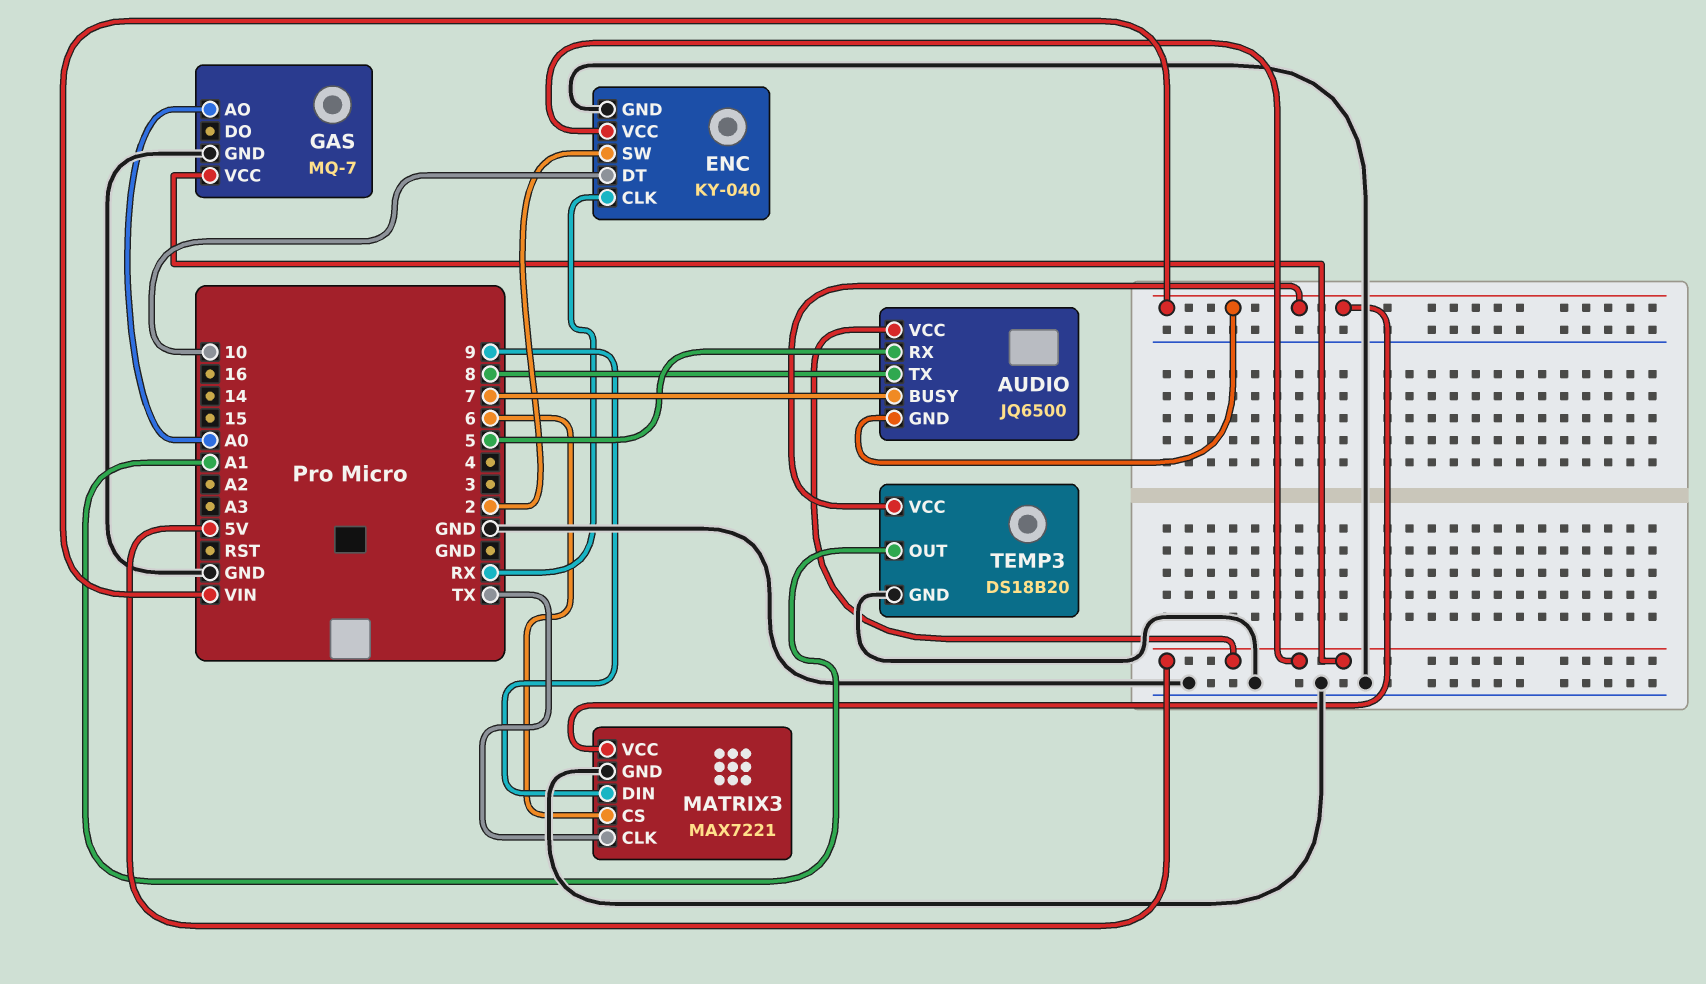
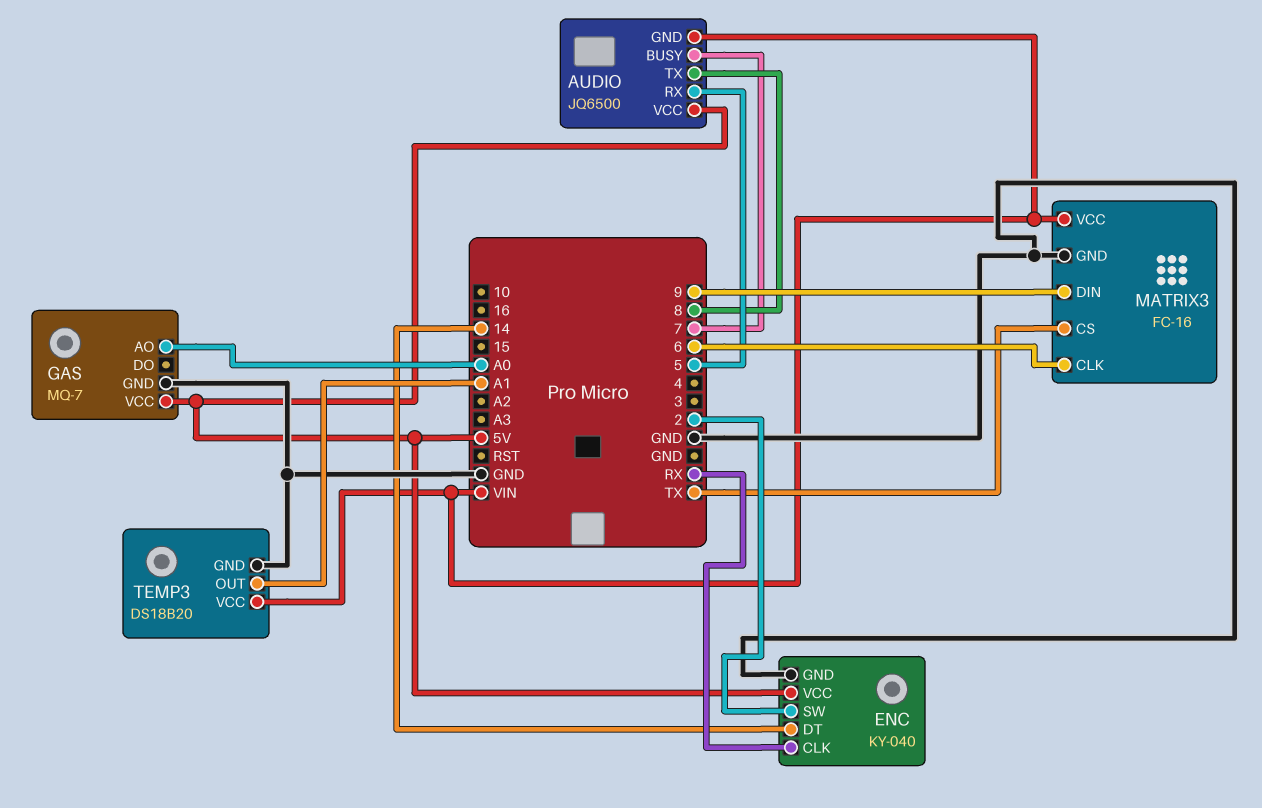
ENC pin DT: 10 -> 14
MATRIX3: MAX7221 -> FC-16
MATRIX3 pin CLK: TX -> 6
MATRIX3 pin CS: 6 -> TX

